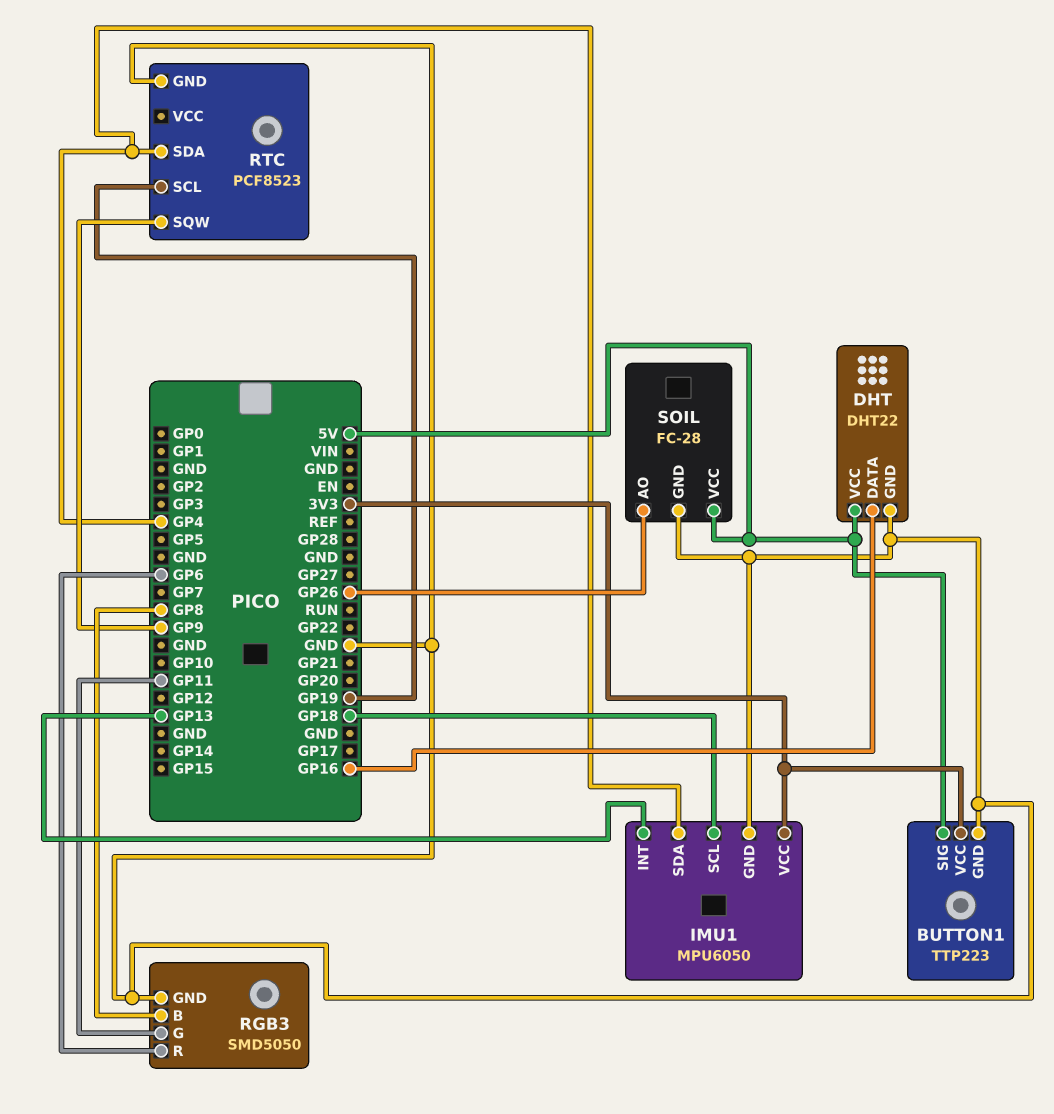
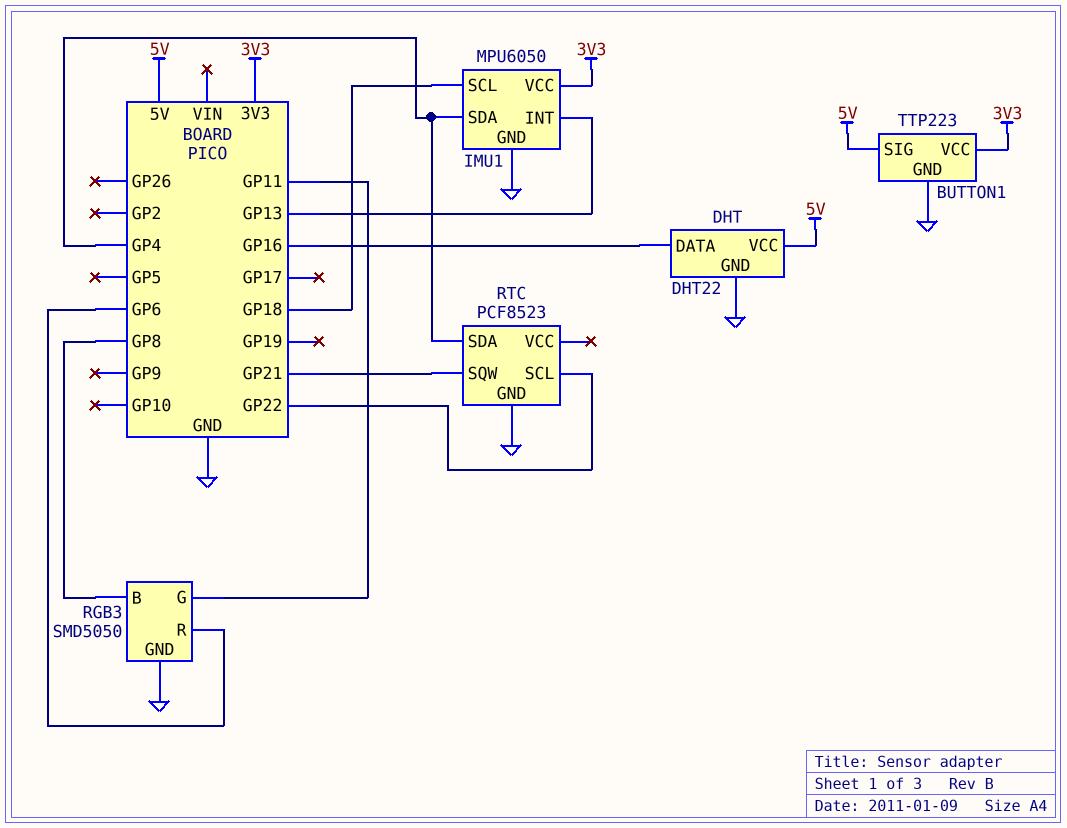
RTC pin SCL: GP19 -> GP22
RTC pin SQW: GP9 -> GP21
SOIL: FC-28 -> none
SOIL pin AO: GP26 -> none
SOIL pin GND: GND -> none
SOIL pin VCC: 5V -> none

